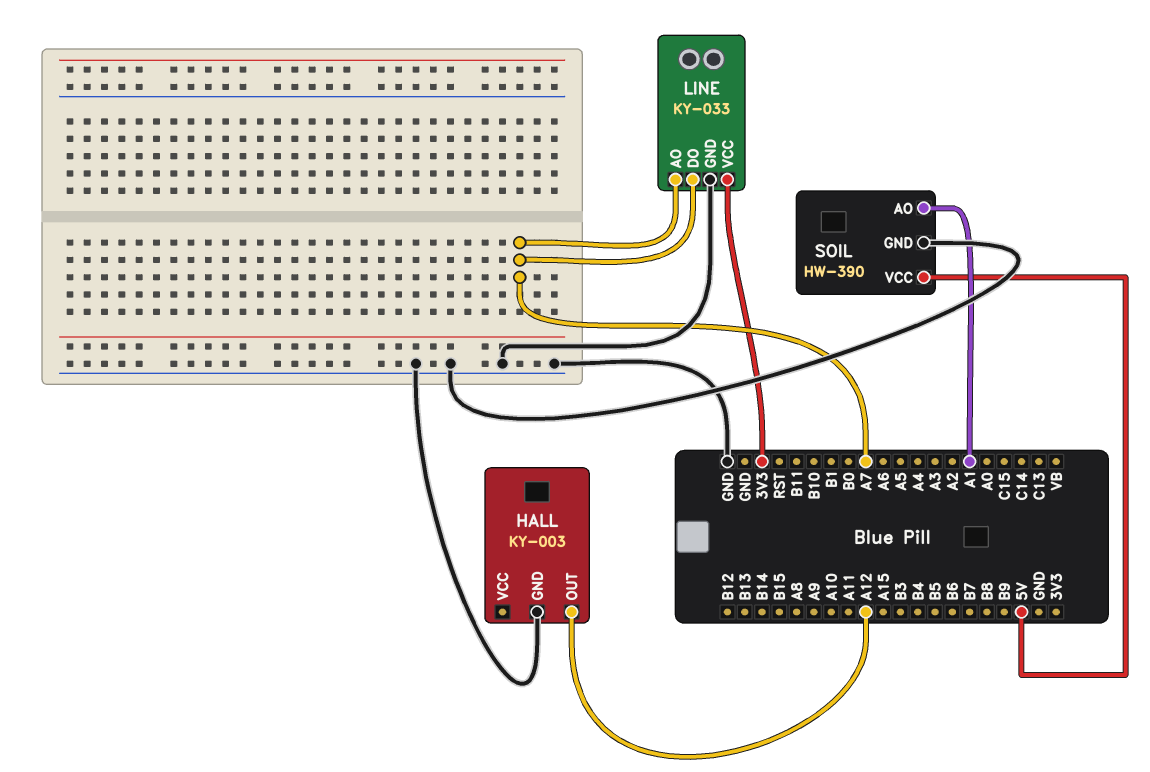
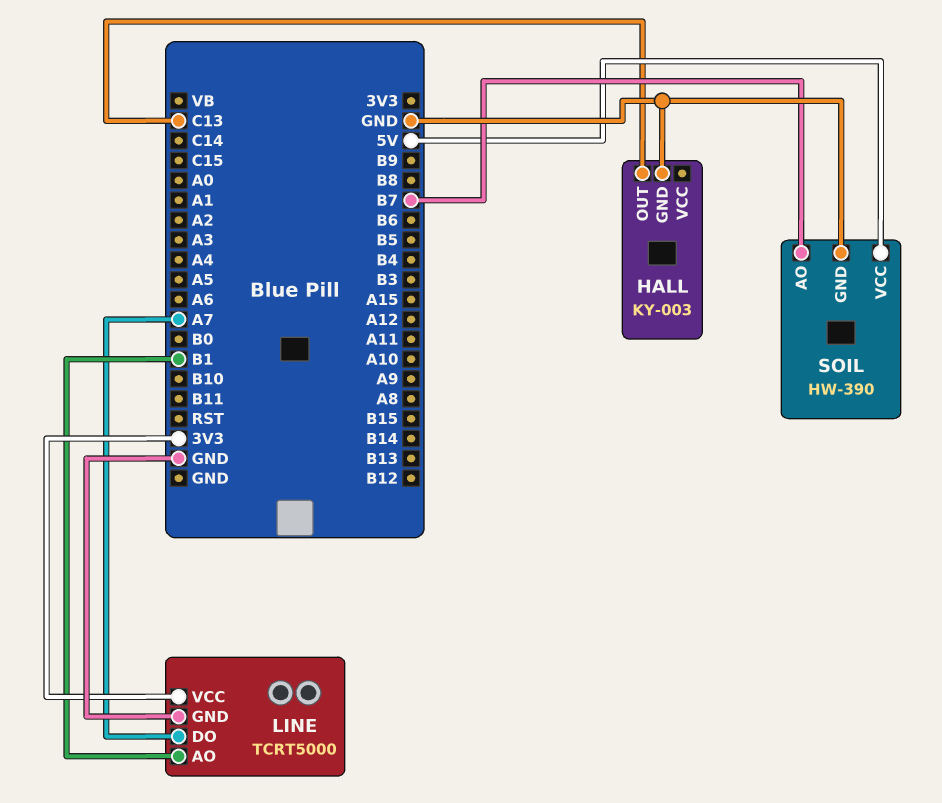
HALL pin OUT: A12 -> C13
LINE: KY-033 -> TCRT5000
LINE pin AO: A7 -> B1
SOIL pin AO: A1 -> B7

